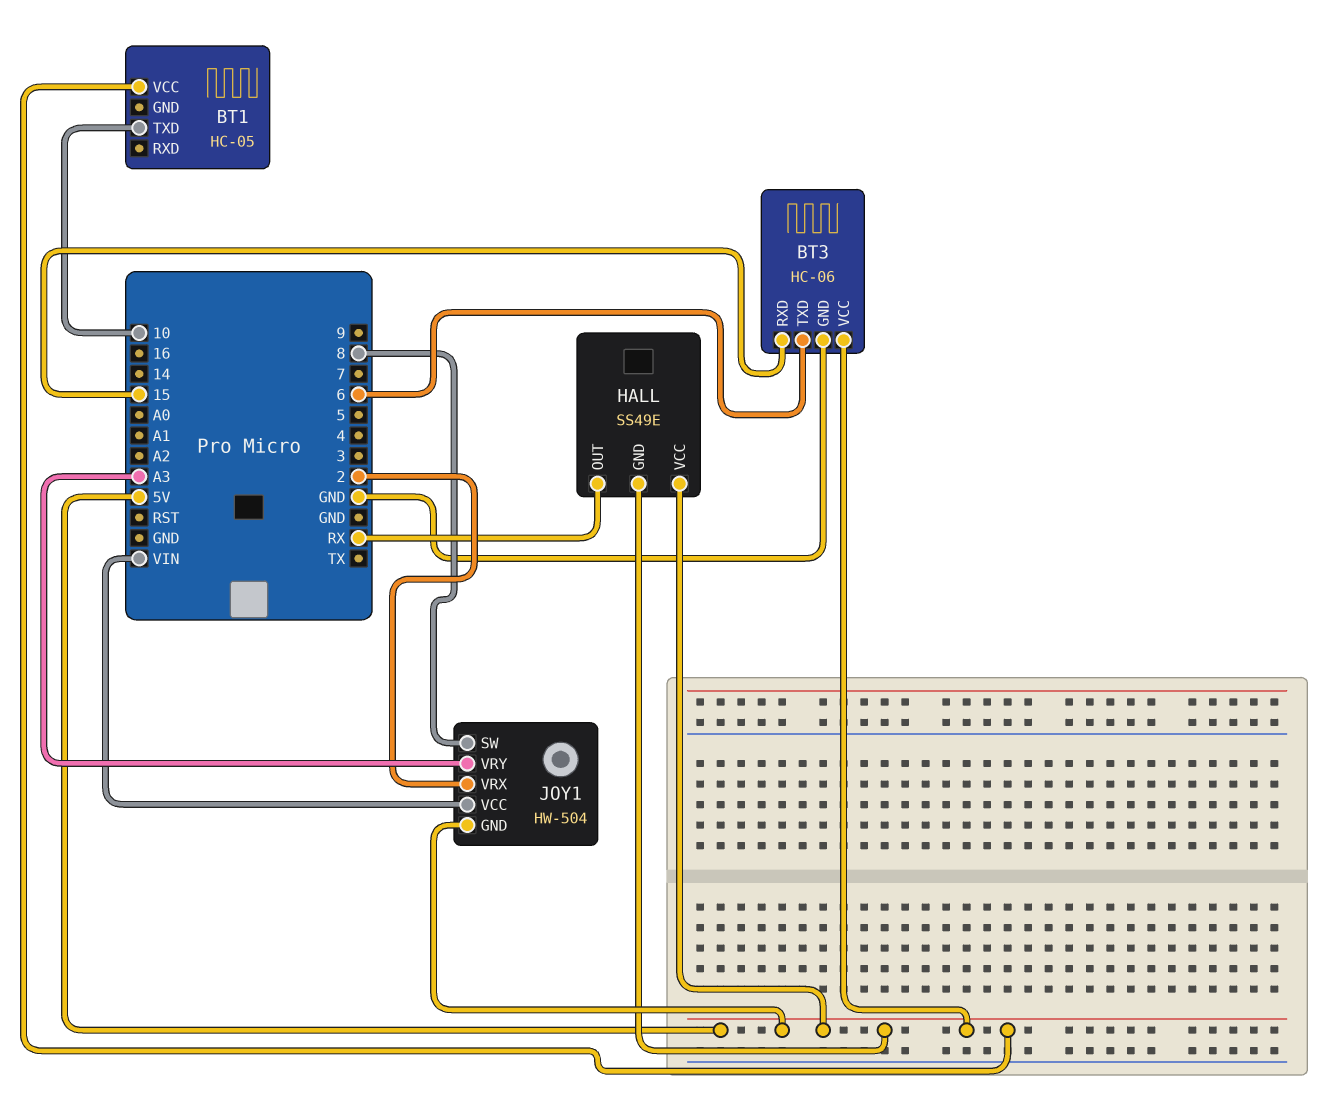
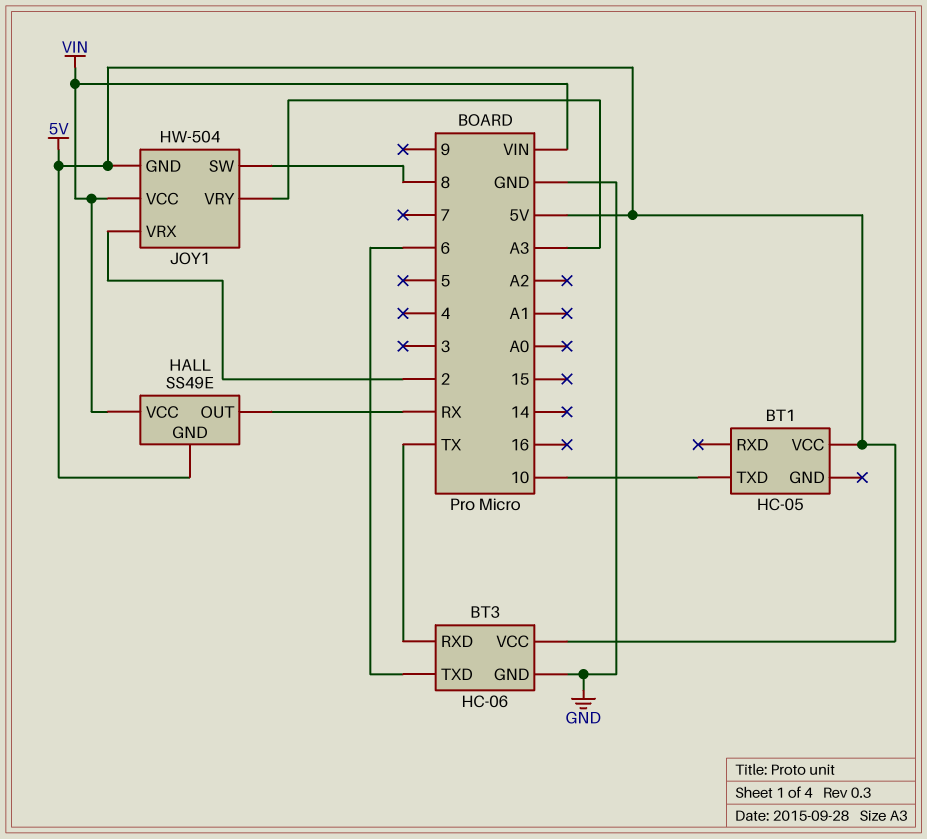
BT3 pin RXD: 15 -> TX
HALL pin VCC: 5V -> VIN

